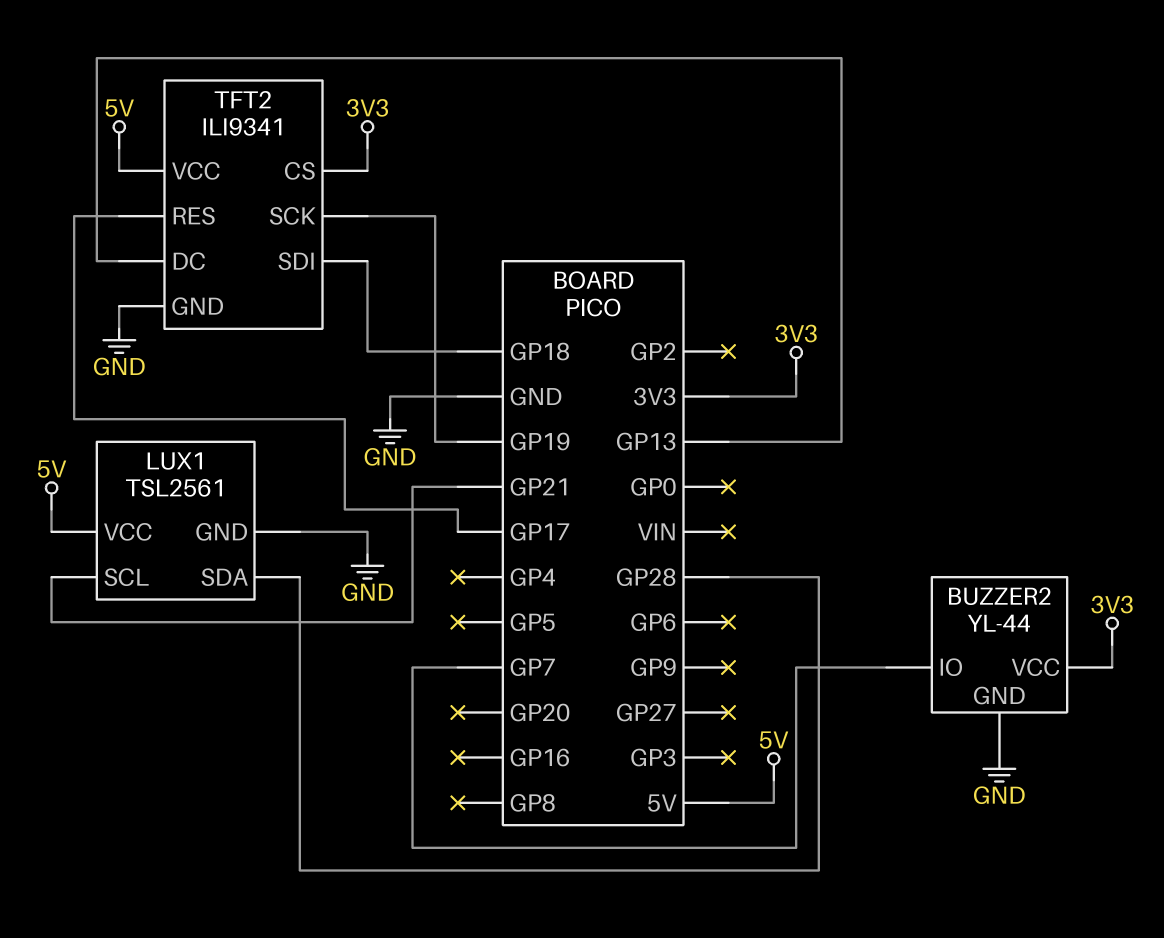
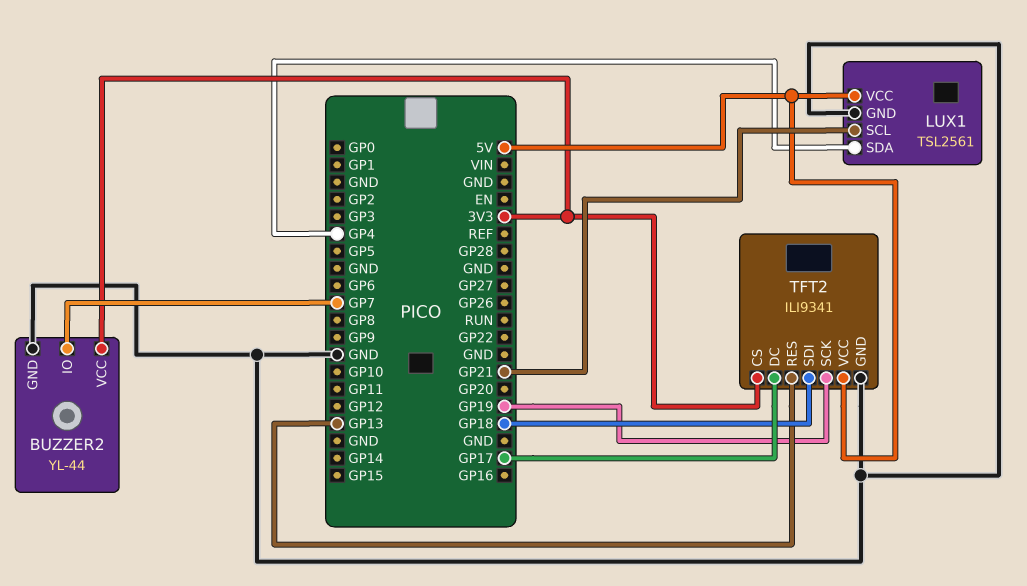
LUX1 pin SDA: GP28 -> GP4
TFT2 pin DC: GP13 -> GP17
TFT2 pin RES: GP17 -> GP13

